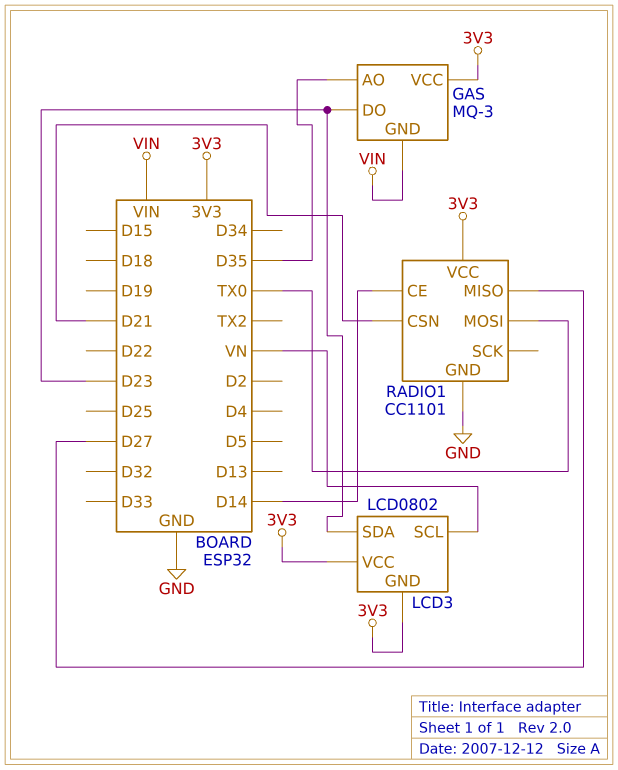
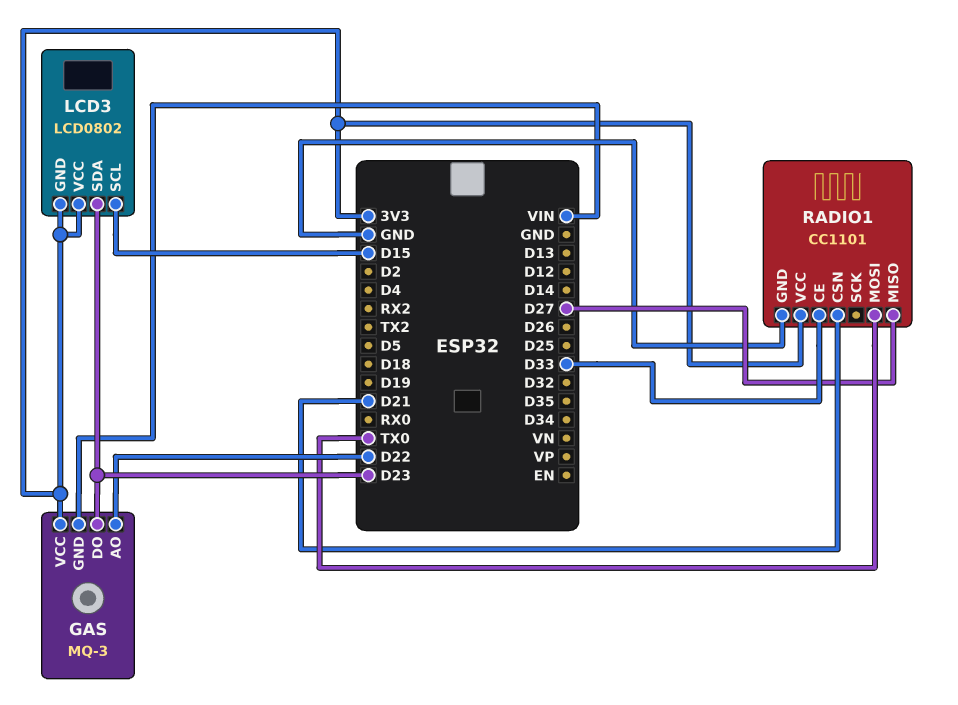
GAS pin AO: D35 -> D22
LCD3 pin SCL: VN -> D15
RADIO1 pin CE: D14 -> D33

